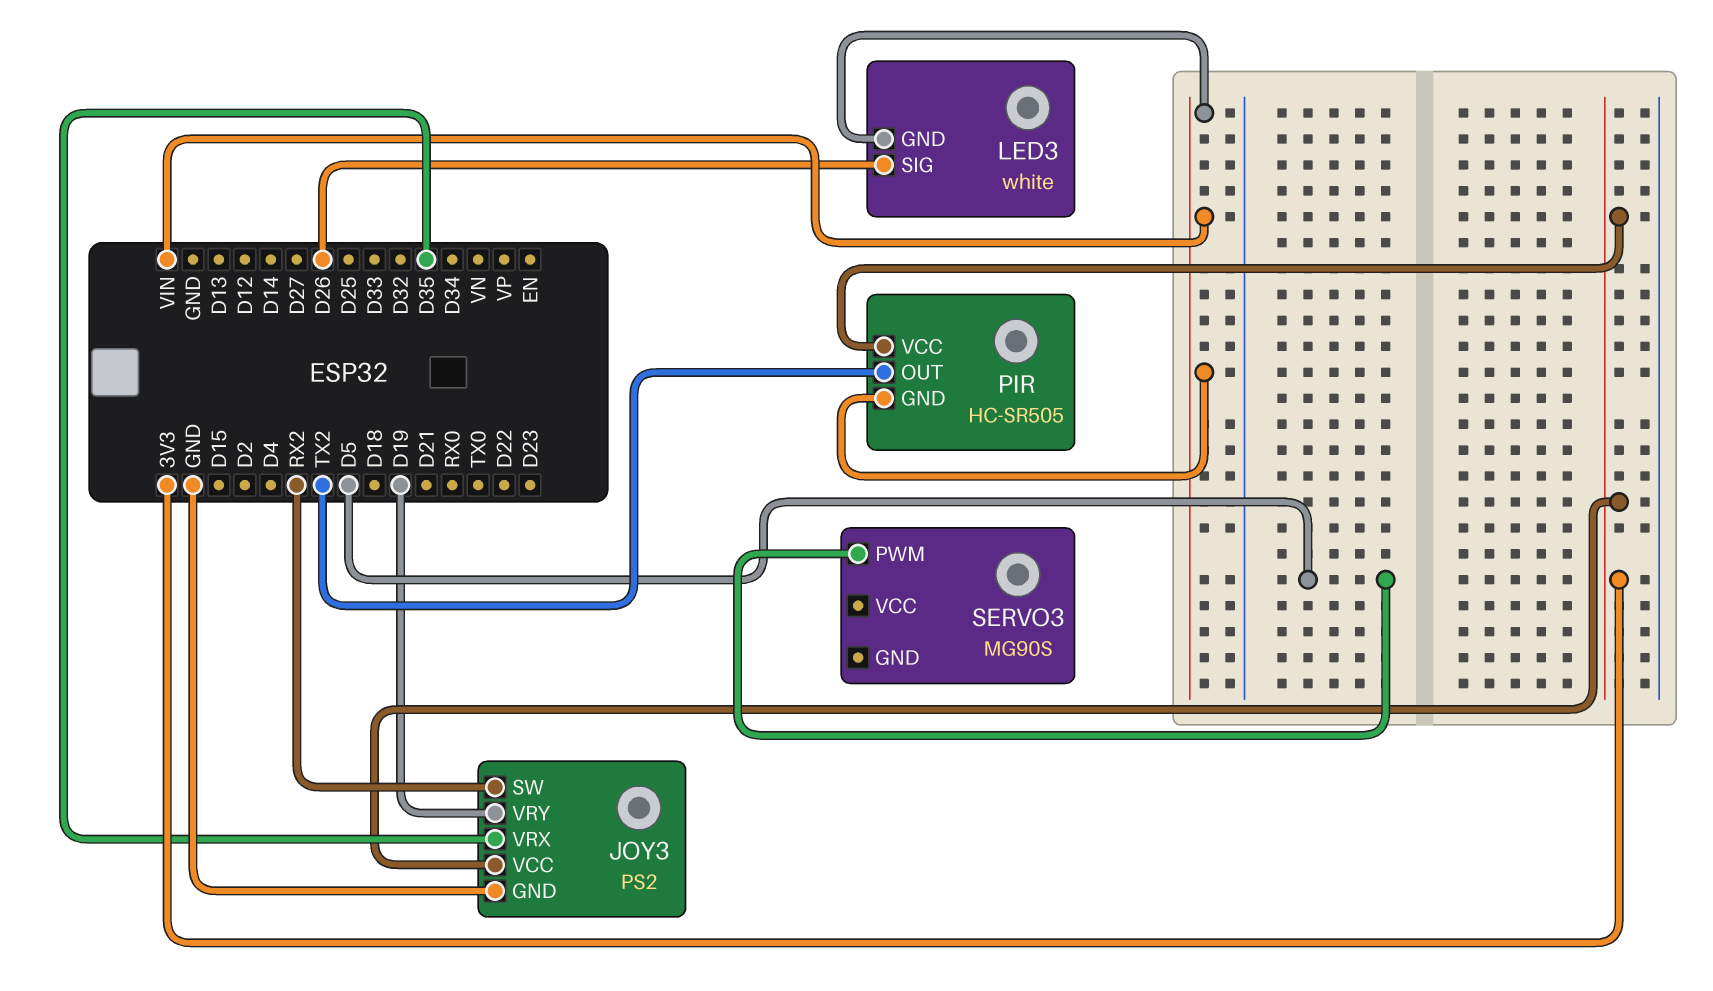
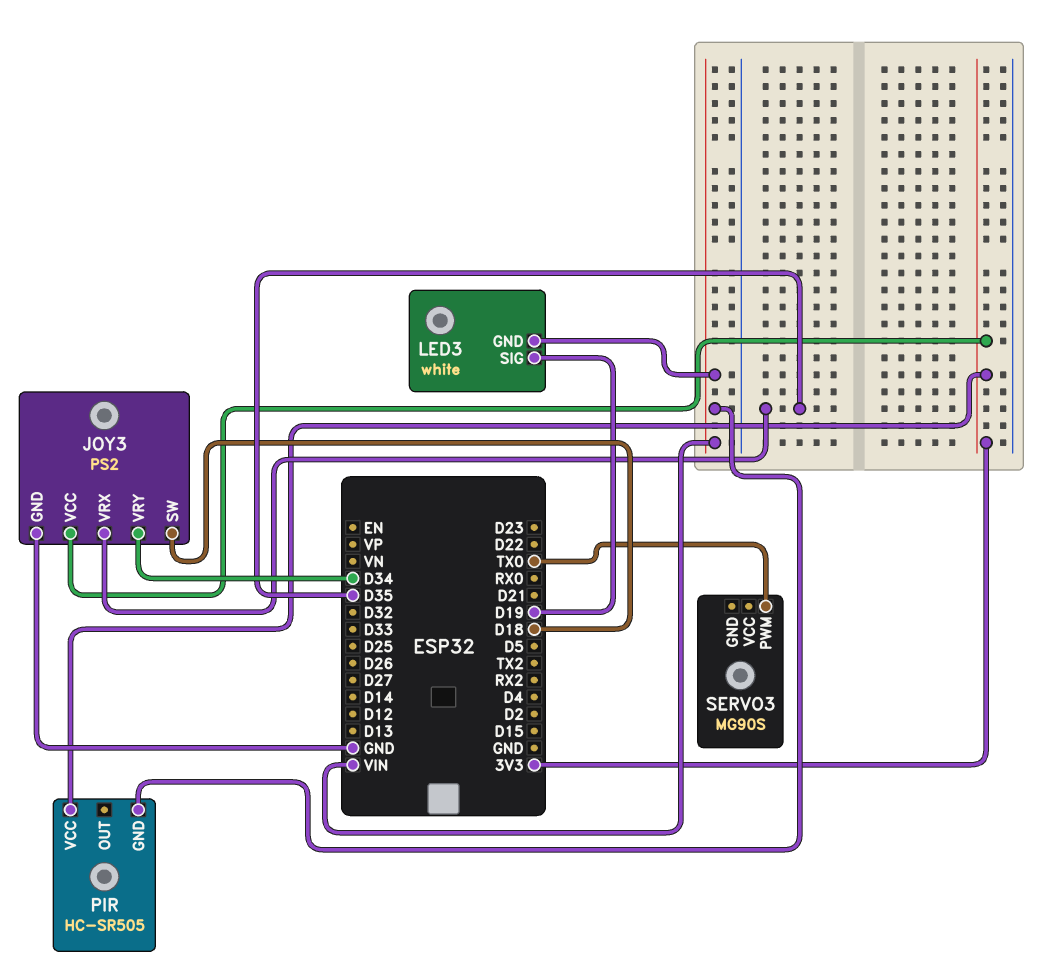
JOY3 pin SW: RX2 -> D18
JOY3 pin VRY: D19 -> D34
LED3 pin SIG: D26 -> D19
PIR pin OUT: TX2 -> none
SERVO3 pin PWM: D5 -> TX0

